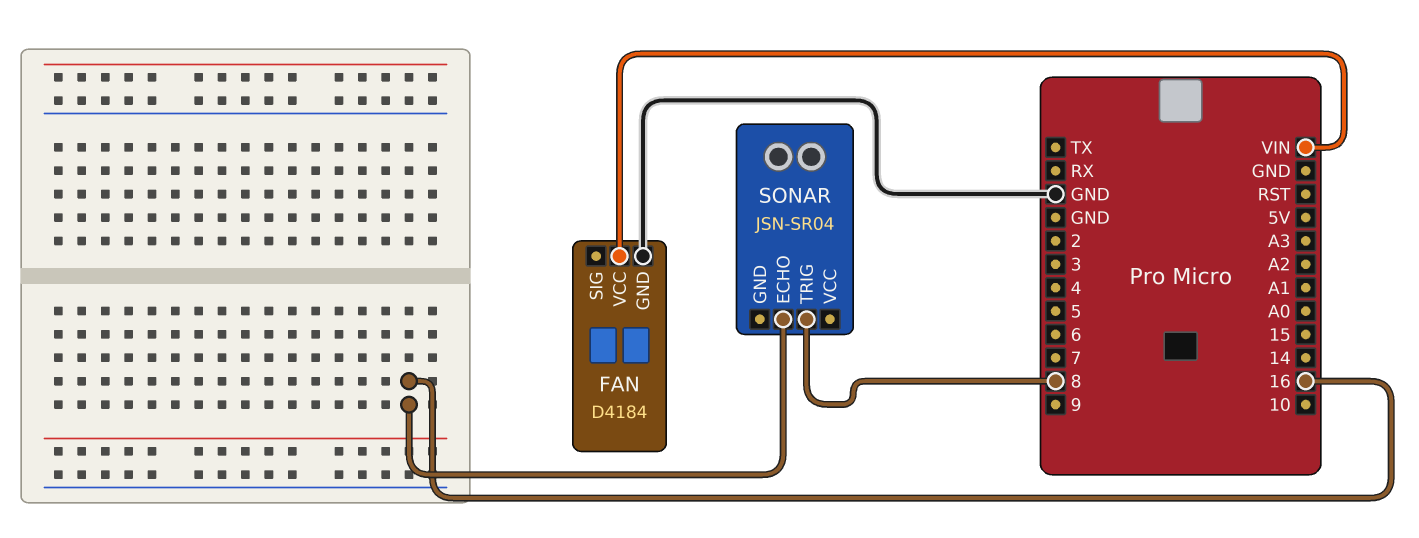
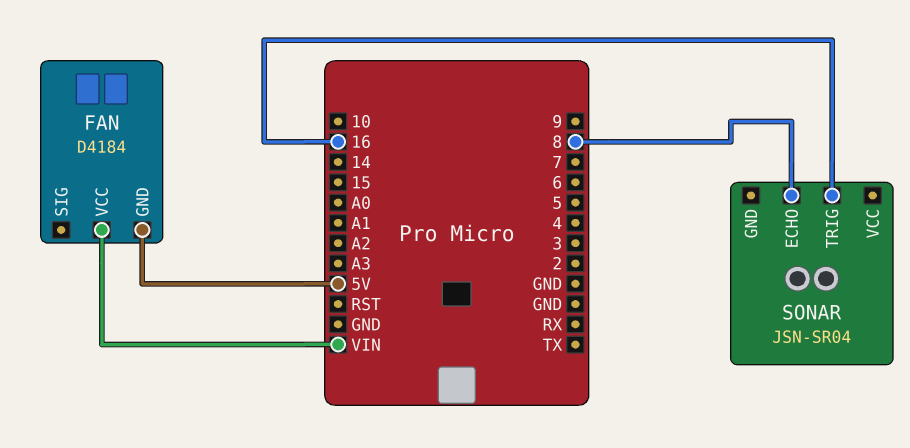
FAN pin GND: GND -> 5V
SONAR pin ECHO: 16 -> 8
SONAR pin TRIG: 8 -> 16

